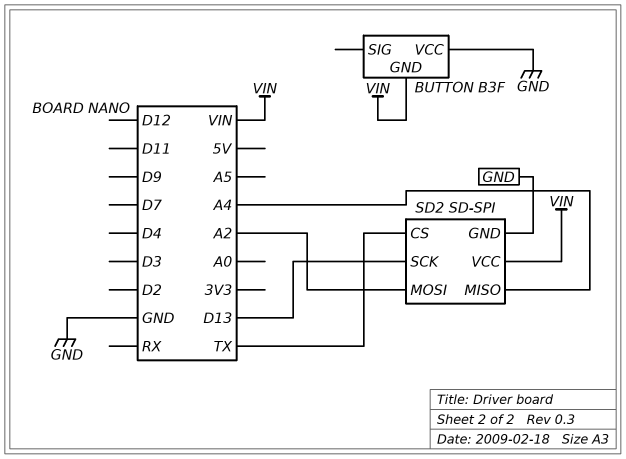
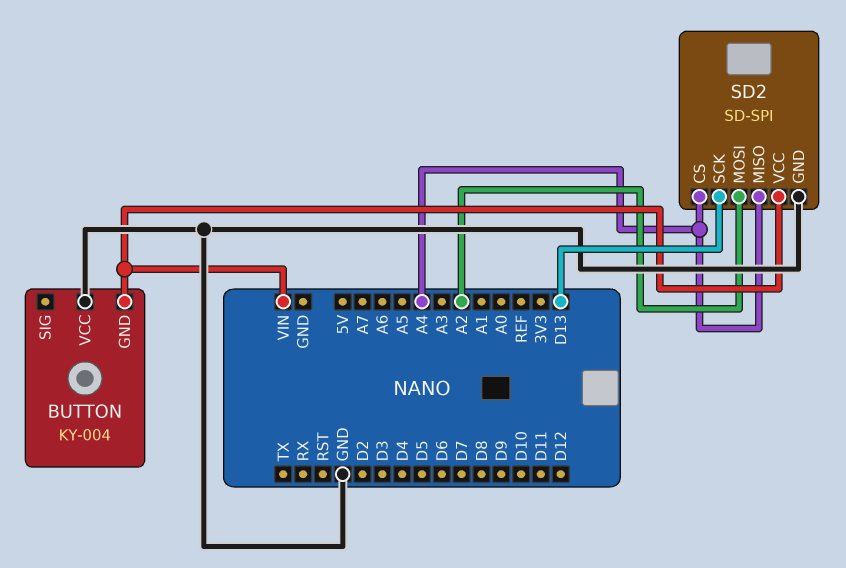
BUTTON: B3F -> KY-004
SD2 pin CS: TX -> A4

